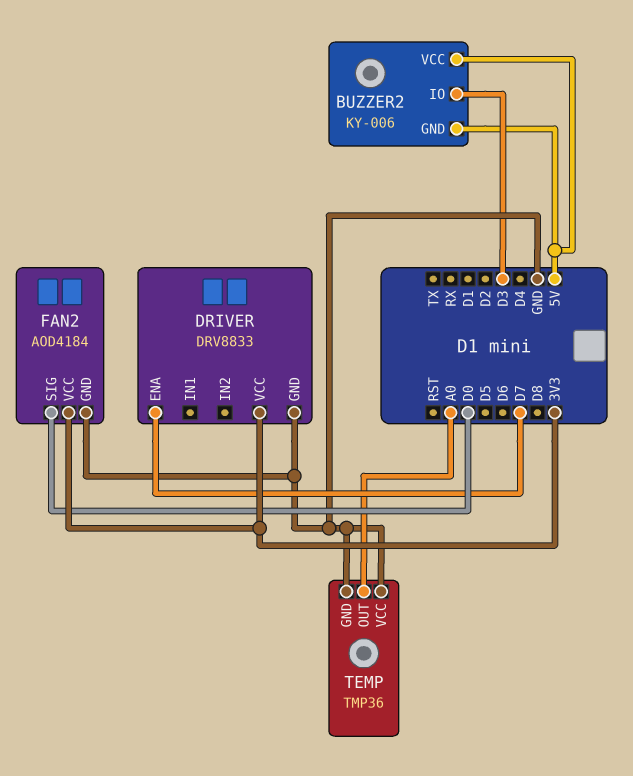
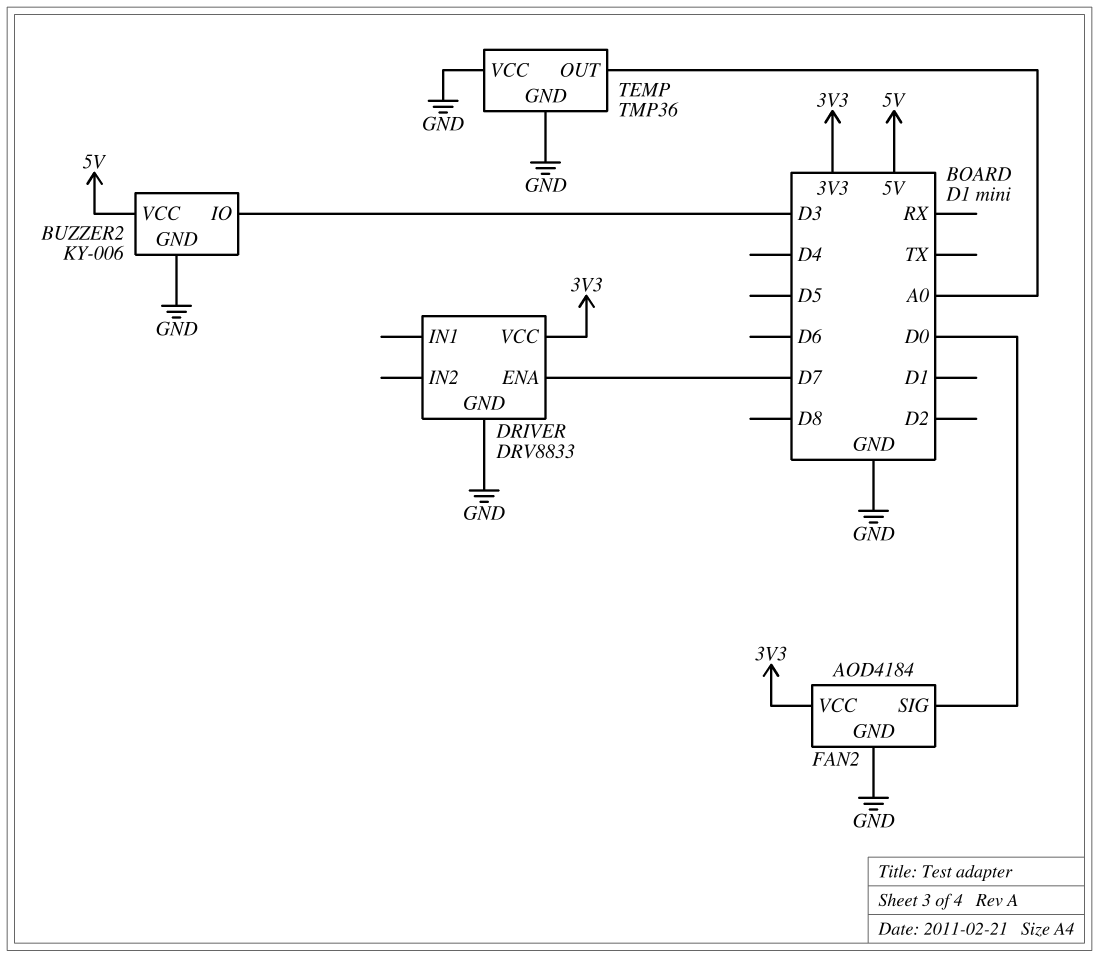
BUZZER2 pin GND: 5V -> GND

